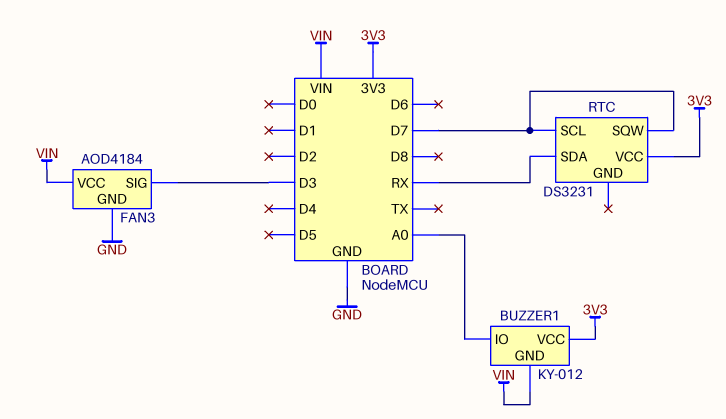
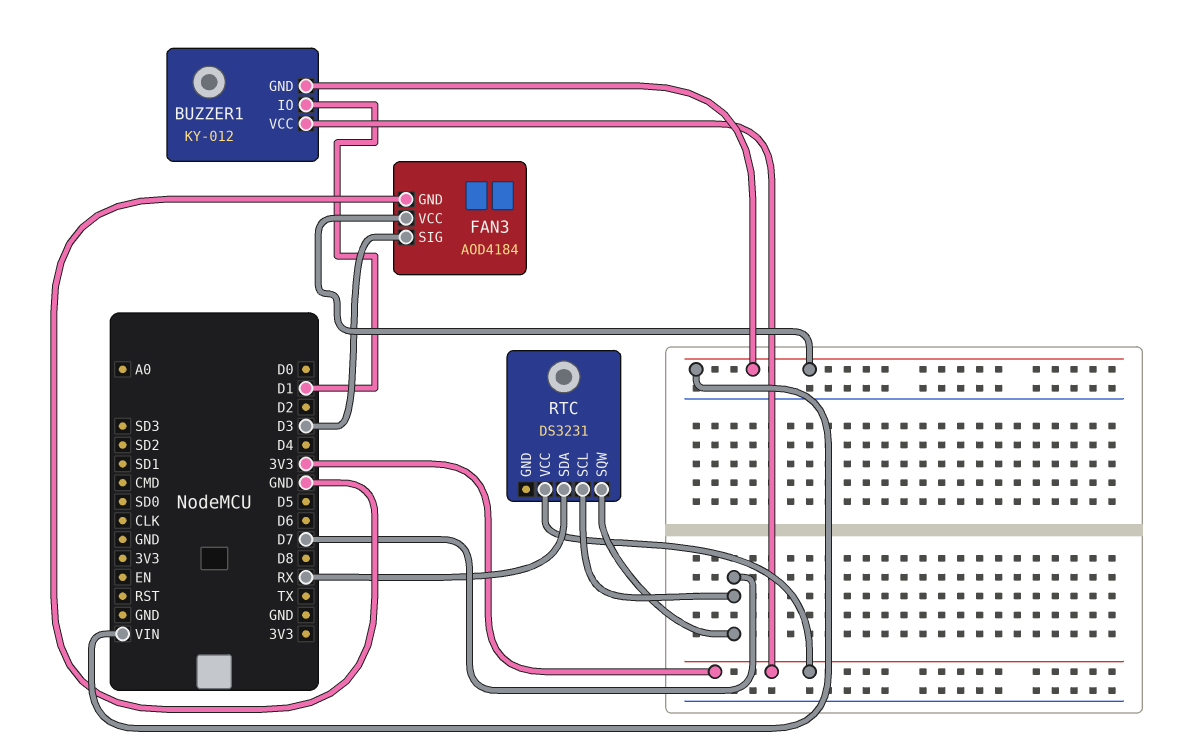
BUZZER1 pin IO: A0 -> D1

